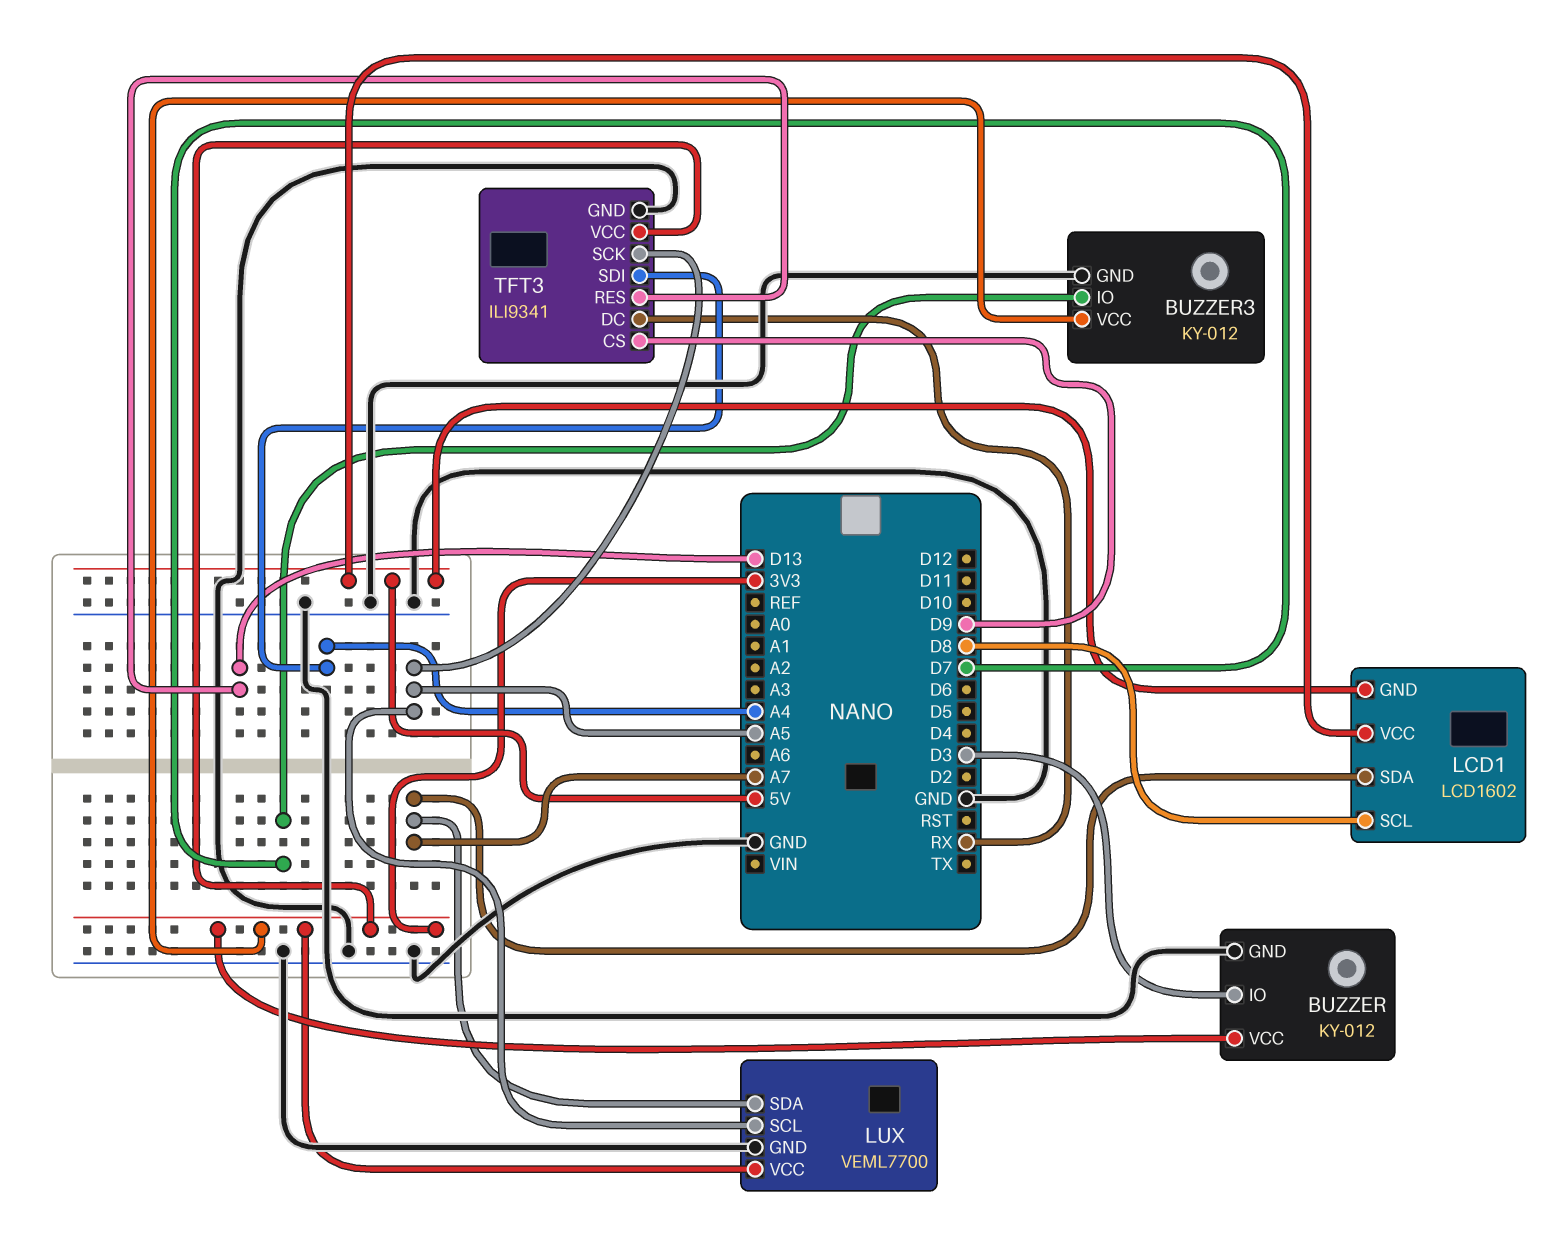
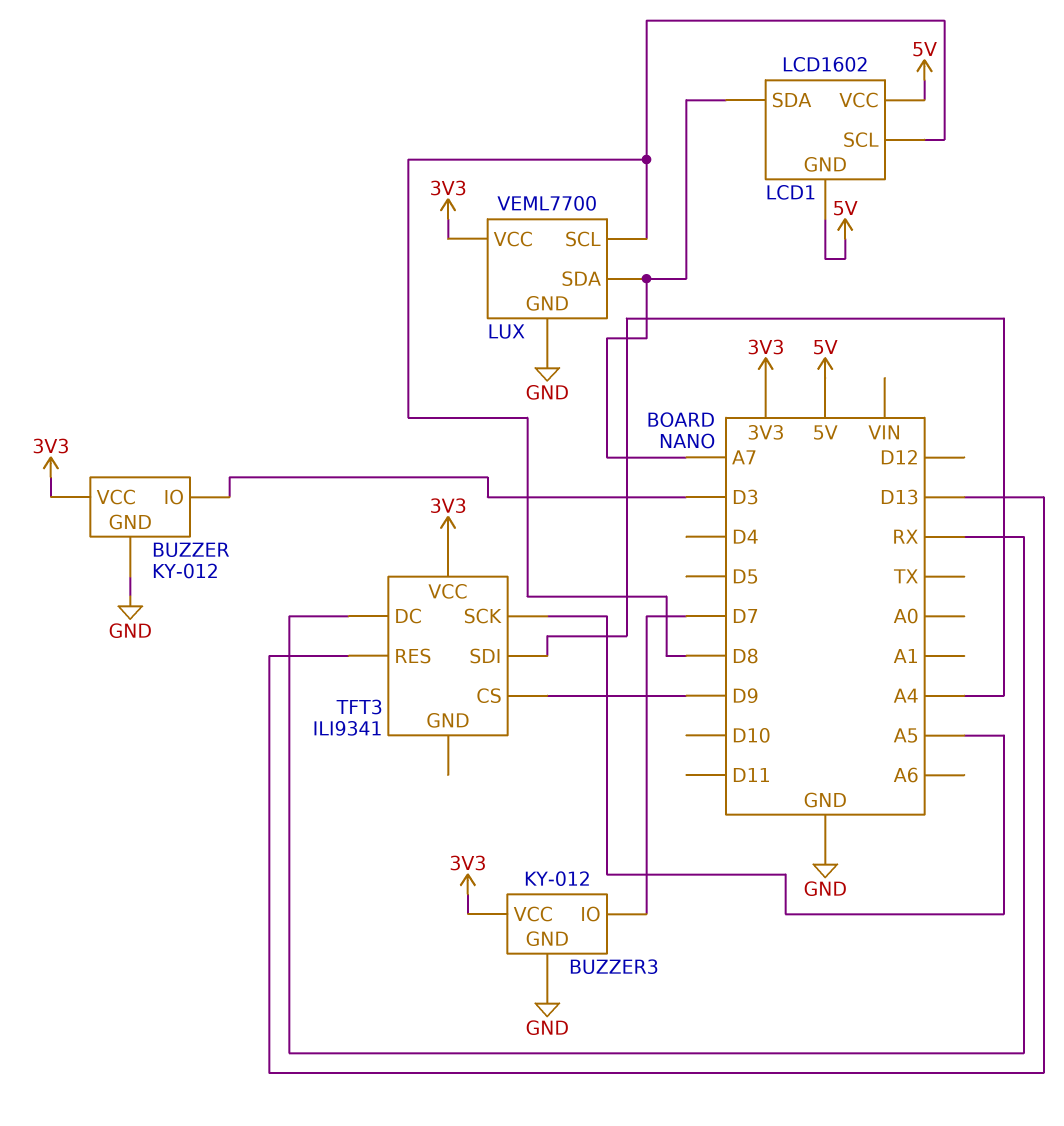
LUX pin SCL: A5 -> D8
TFT3 pin GND: GND -> none

